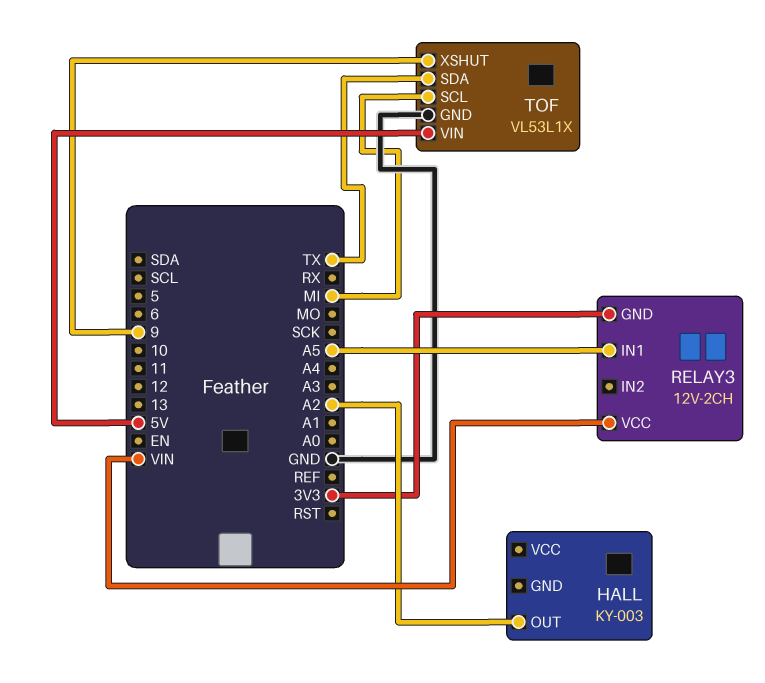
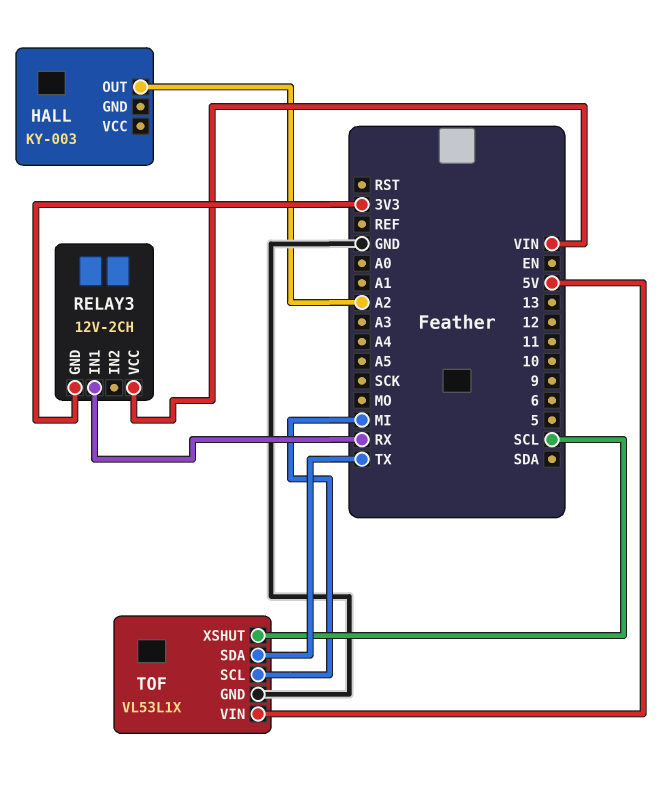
RELAY3 pin IN1: A5 -> RX
TOF pin XSHUT: 9 -> SCL

